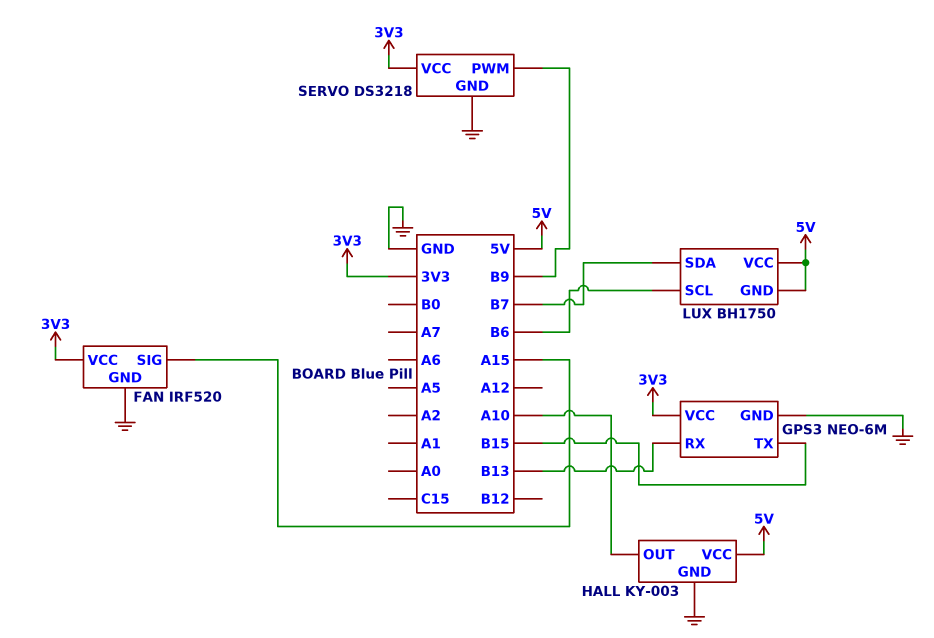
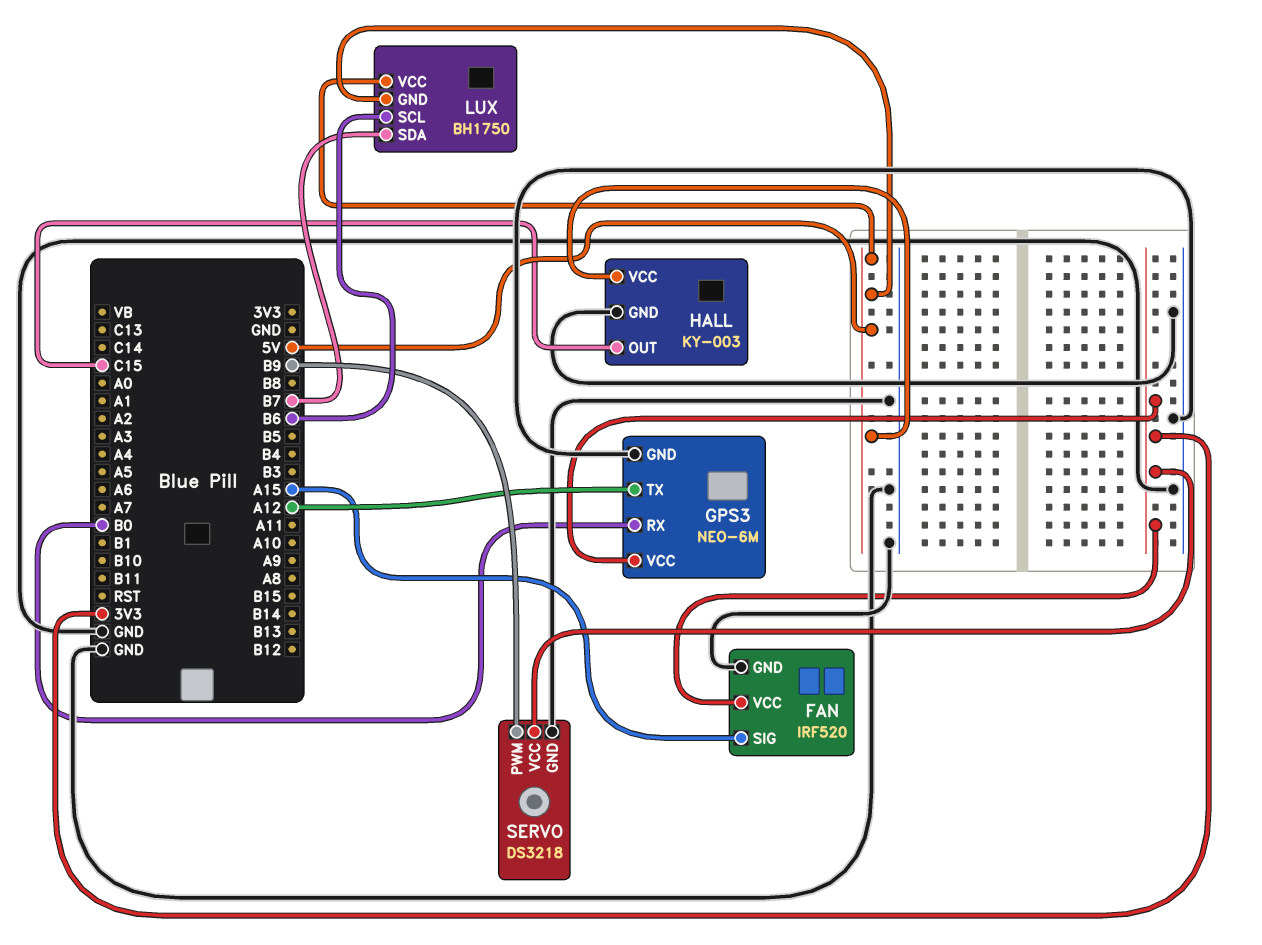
GPS3 pin RX: B13 -> B0
GPS3 pin TX: B15 -> A12
HALL pin OUT: A10 -> C15

